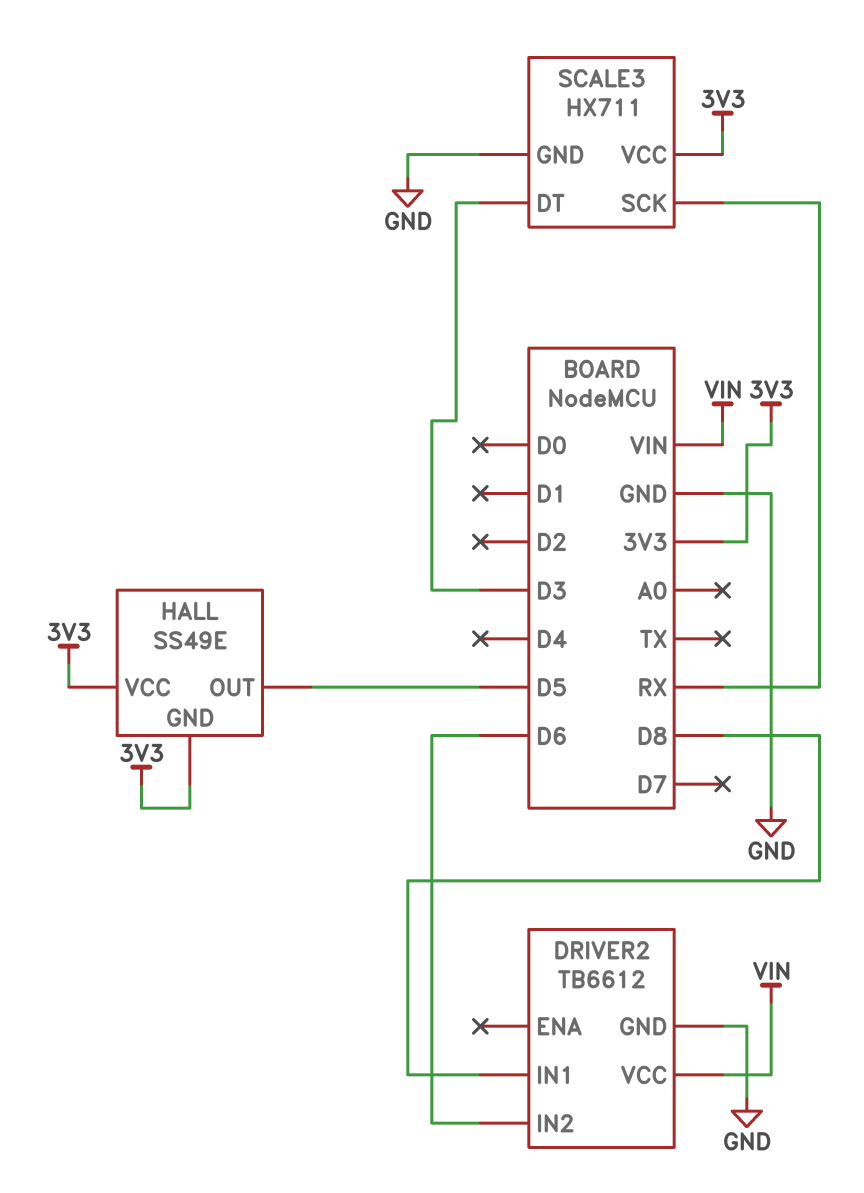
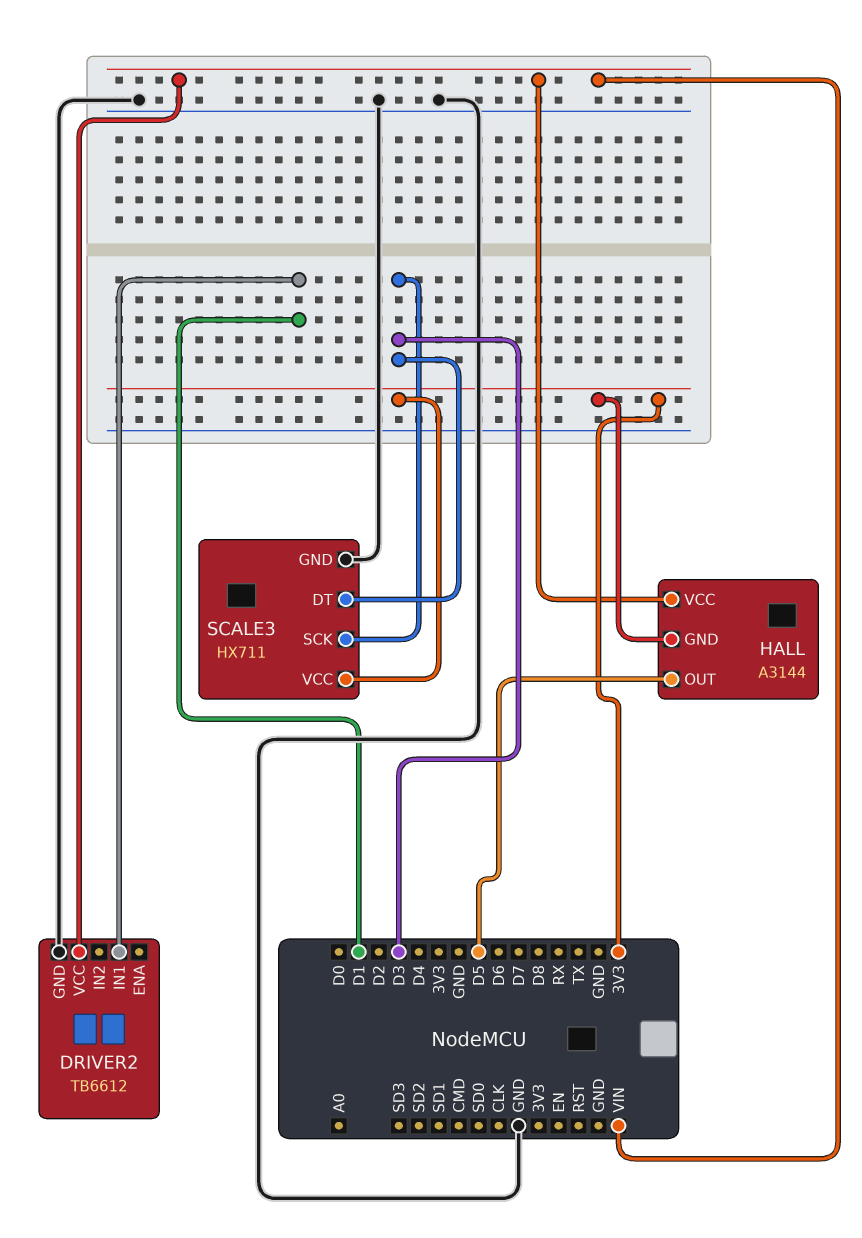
DRIVER2 pin IN1: D8 -> D1
DRIVER2 pin IN2: D6 -> none
HALL: SS49E -> A3144
HALL pin VCC: 3V3 -> VIN
SCALE3 pin SCK: RX -> D3

